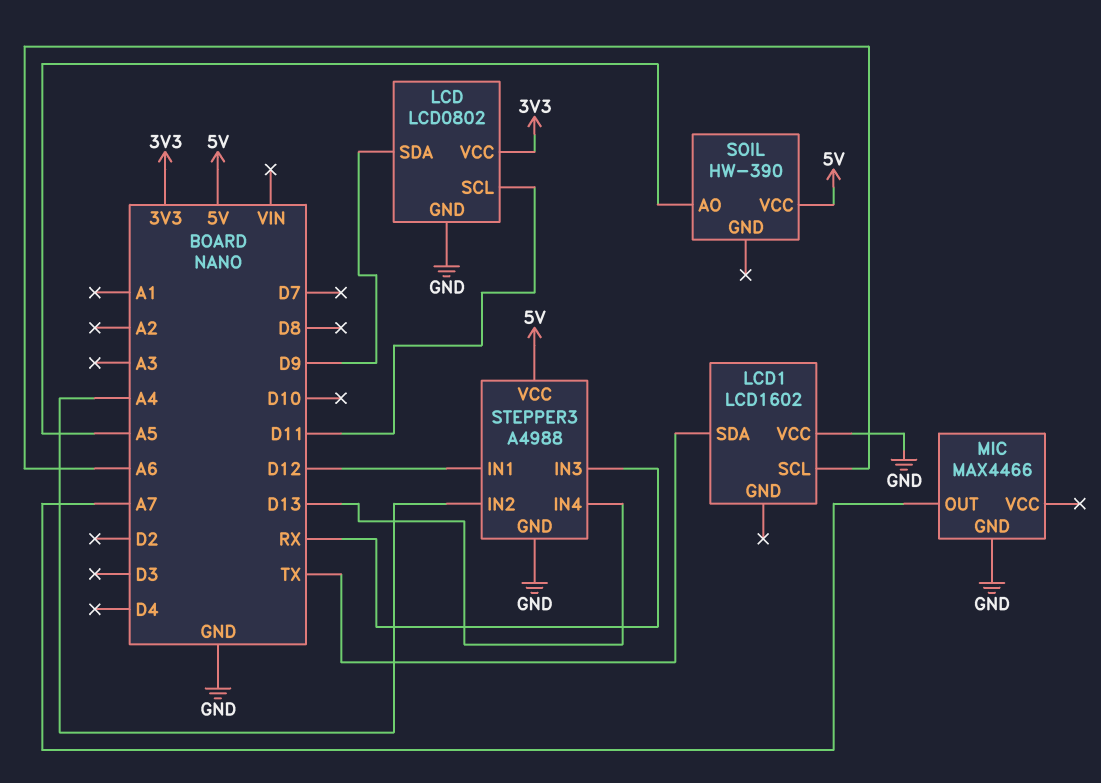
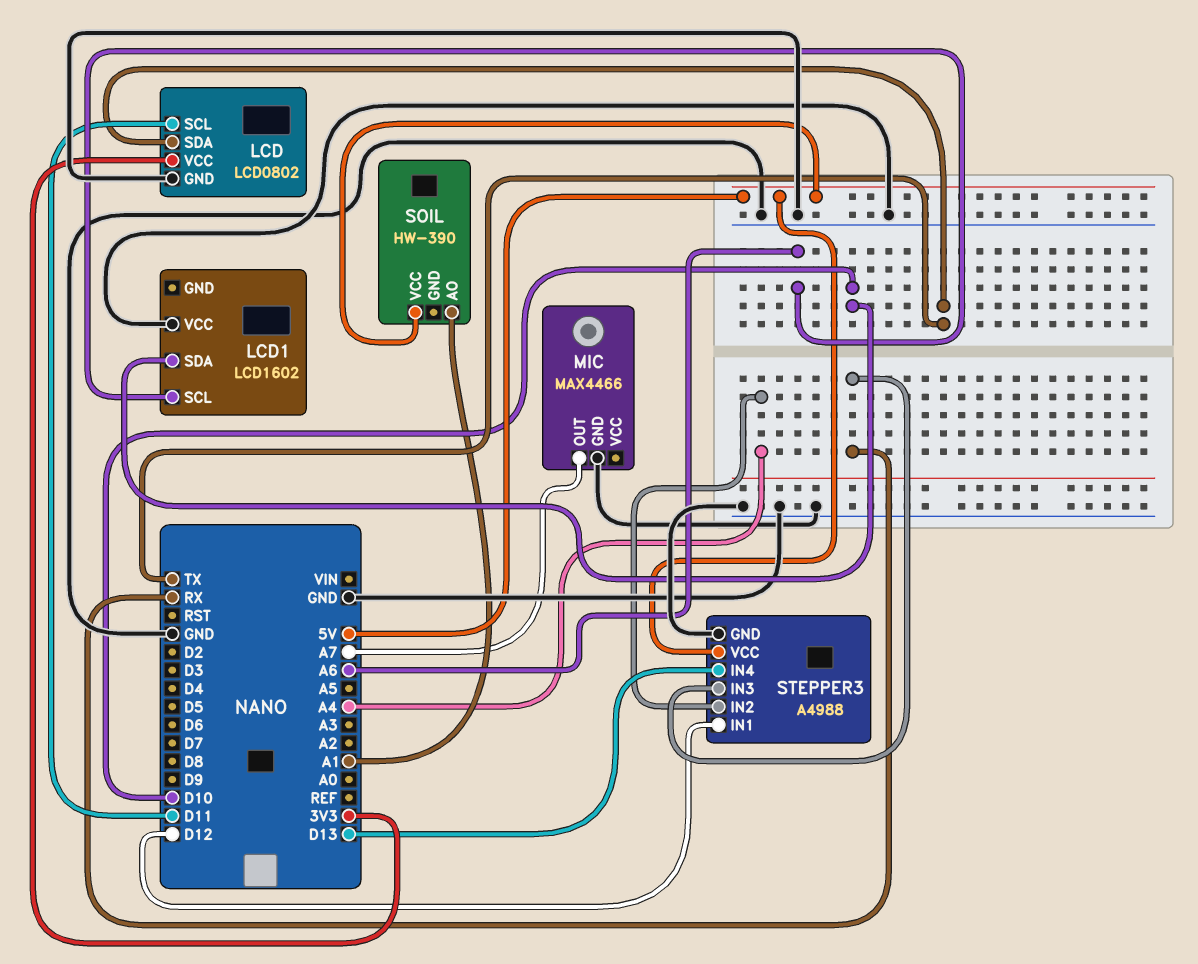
LCD pin SDA: D9 -> TX
LCD1 pin SDA: TX -> D10
SOIL pin AO: A5 -> A1

